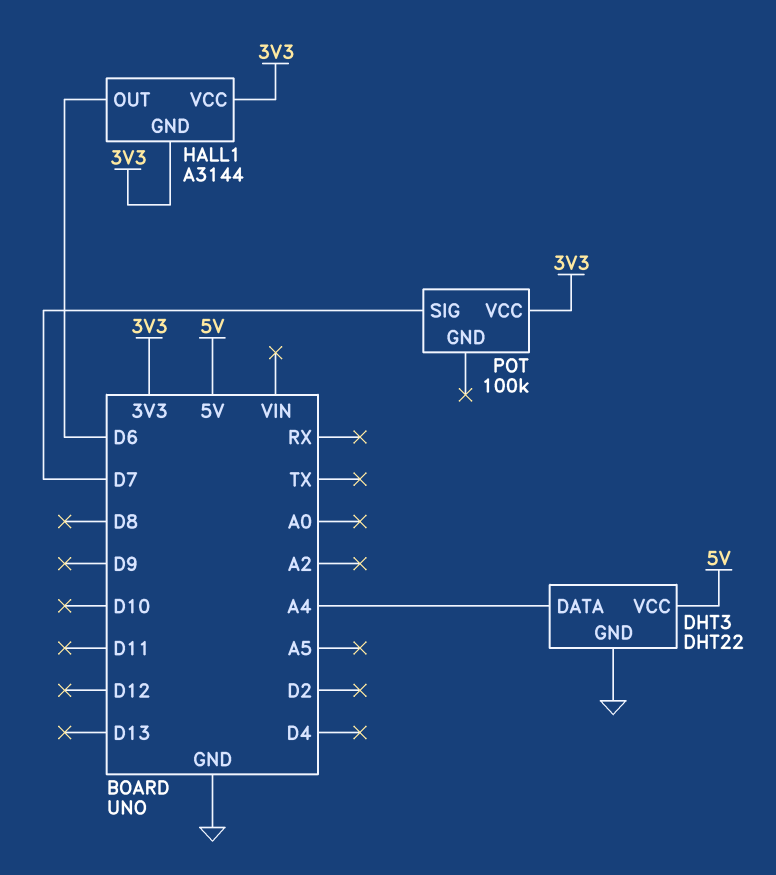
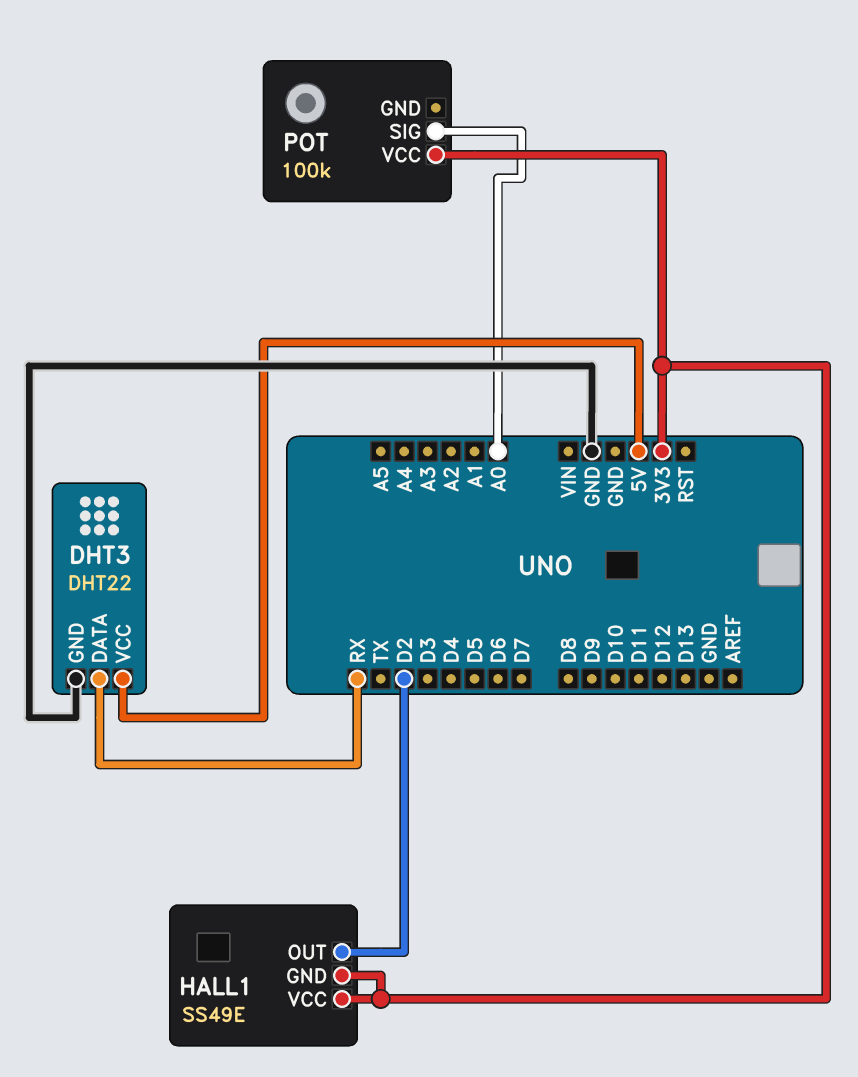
DHT3 pin DATA: A4 -> RX
HALL1: A3144 -> SS49E
HALL1 pin OUT: D6 -> D2
POT pin SIG: D7 -> A0

